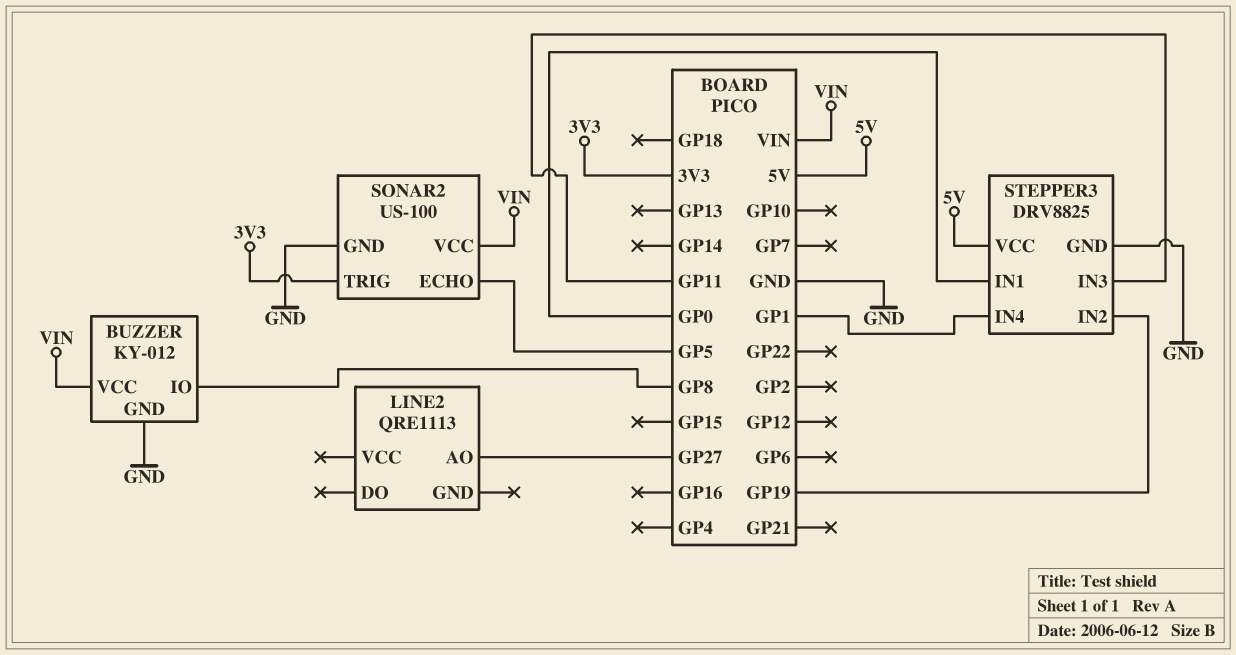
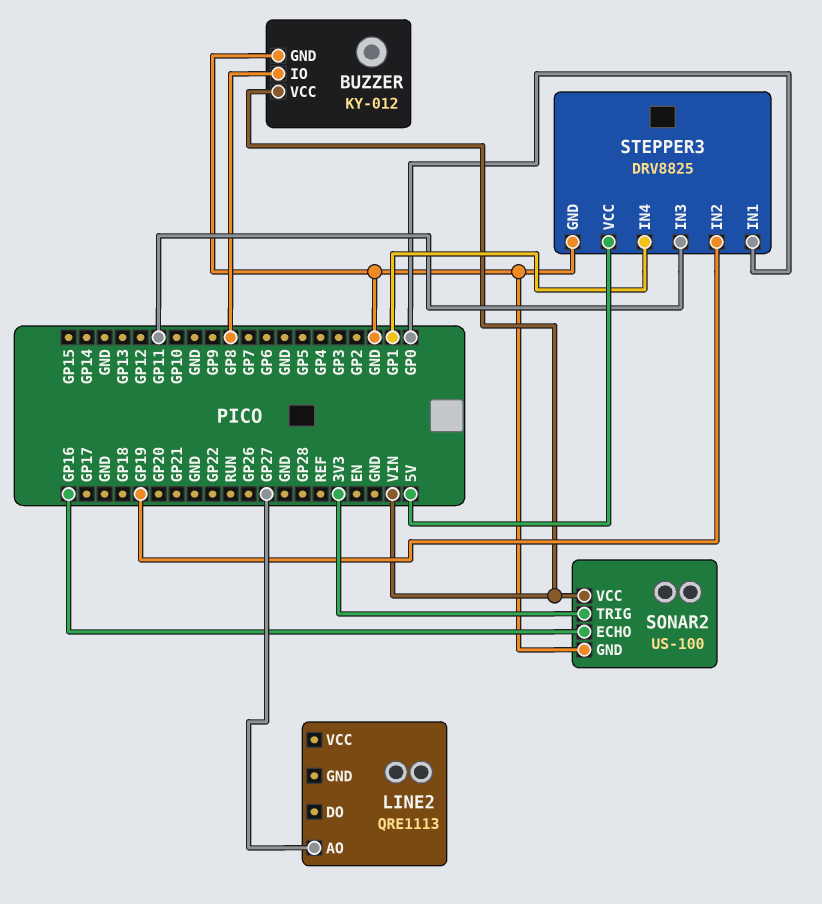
SONAR2 pin ECHO: GP5 -> GP16

